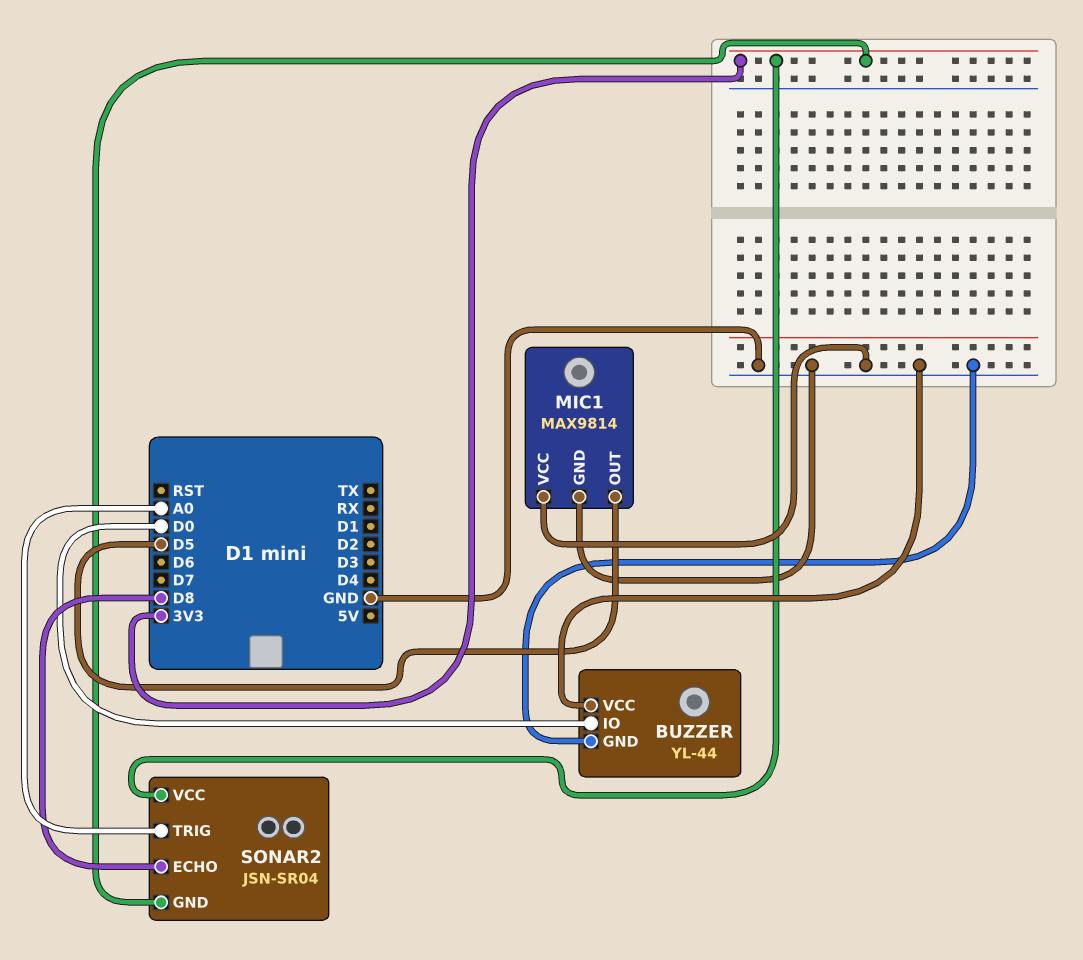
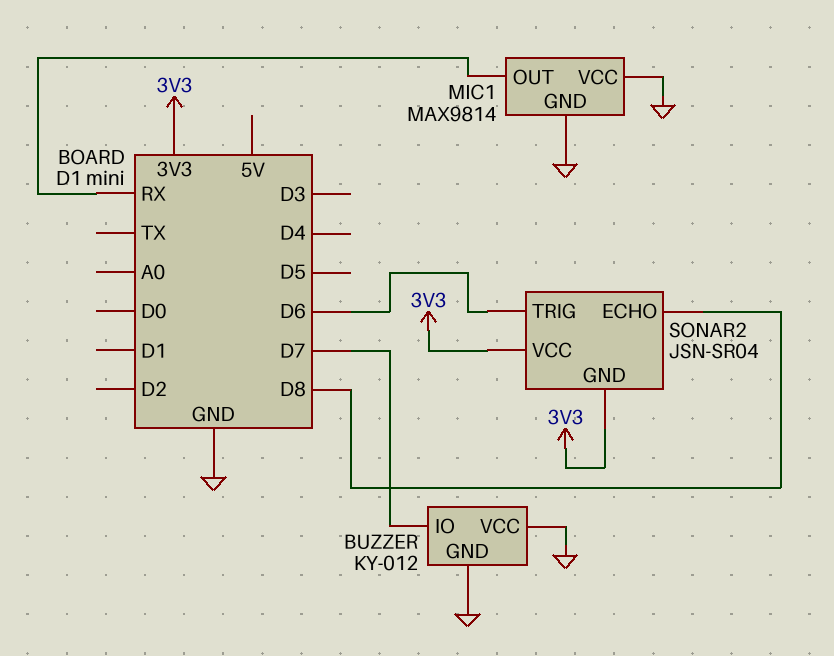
BUZZER: YL-44 -> KY-012
BUZZER pin IO: D0 -> D7
MIC1 pin OUT: D5 -> RX
SONAR2 pin TRIG: A0 -> D6

